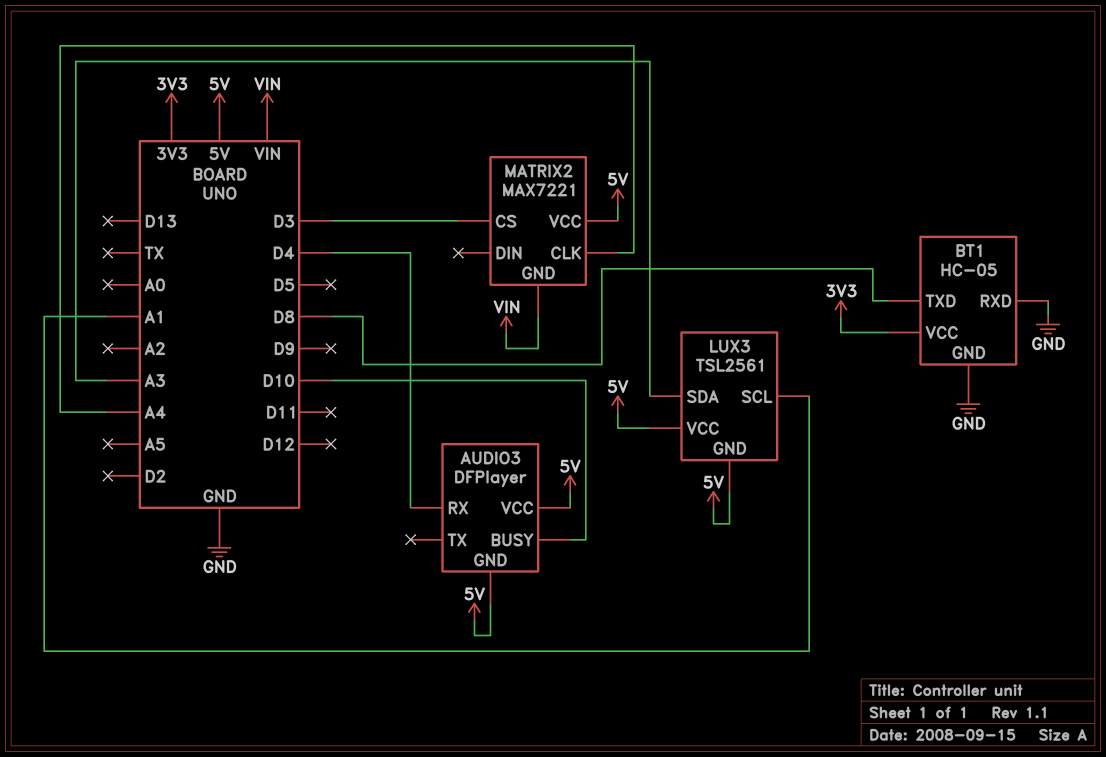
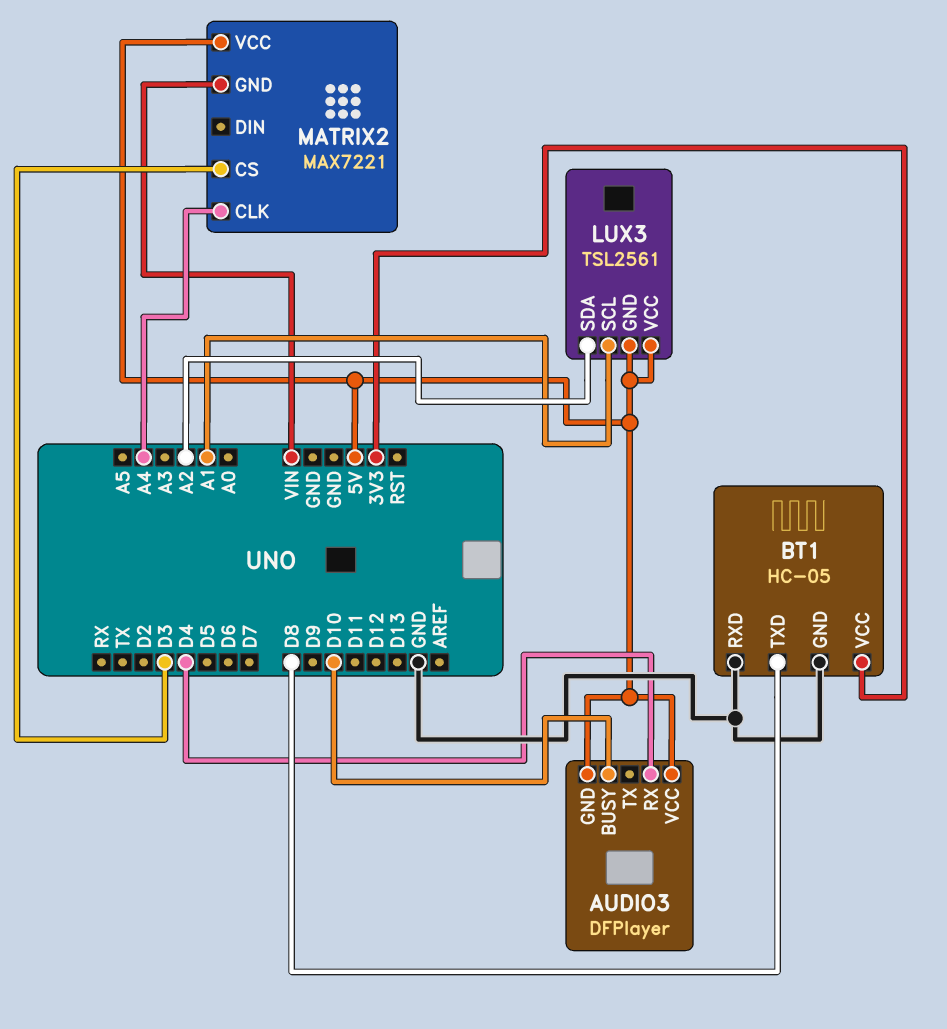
LUX3 pin SDA: A3 -> A2

